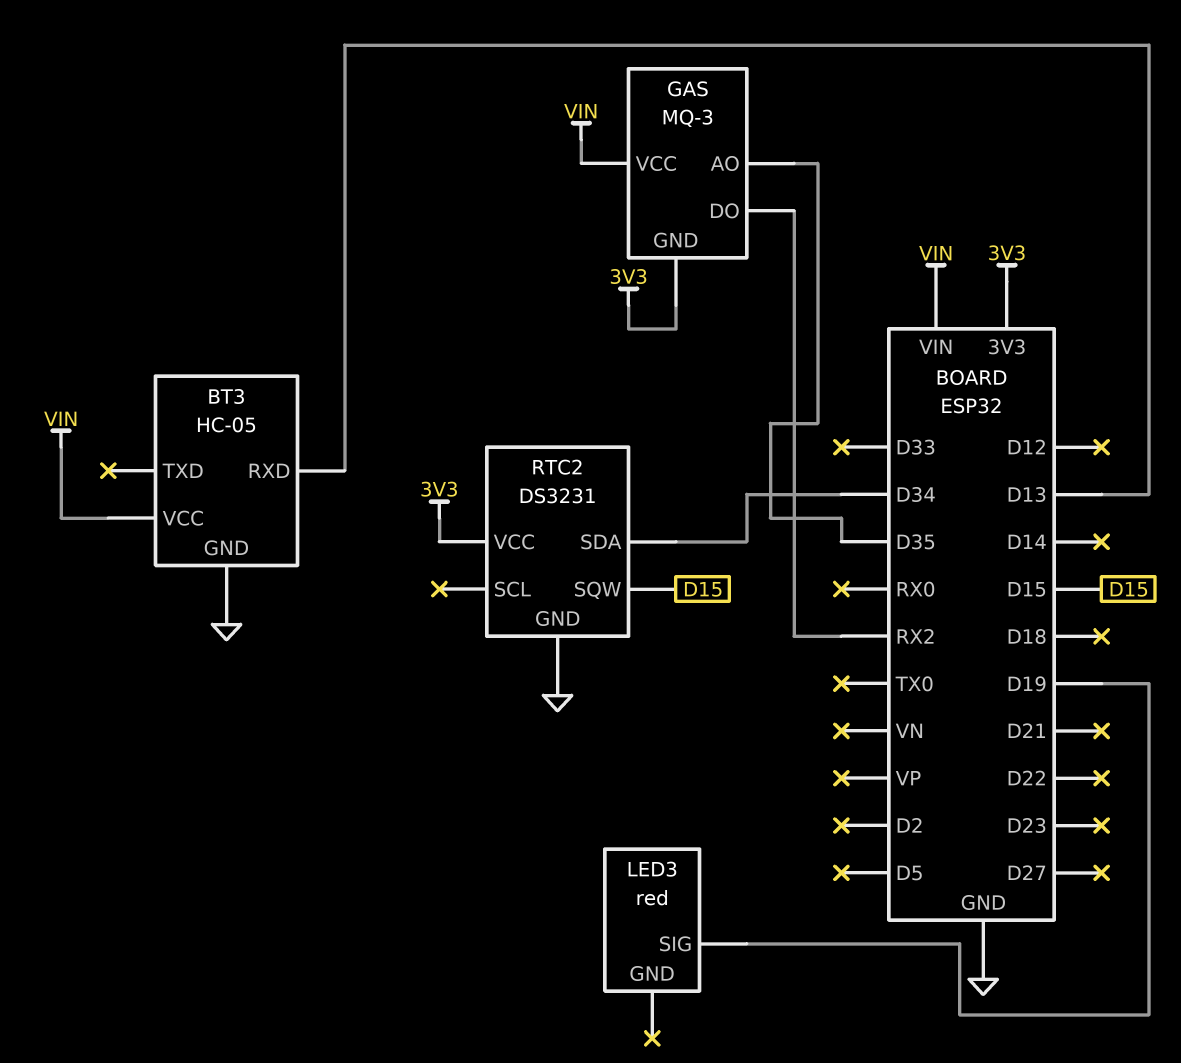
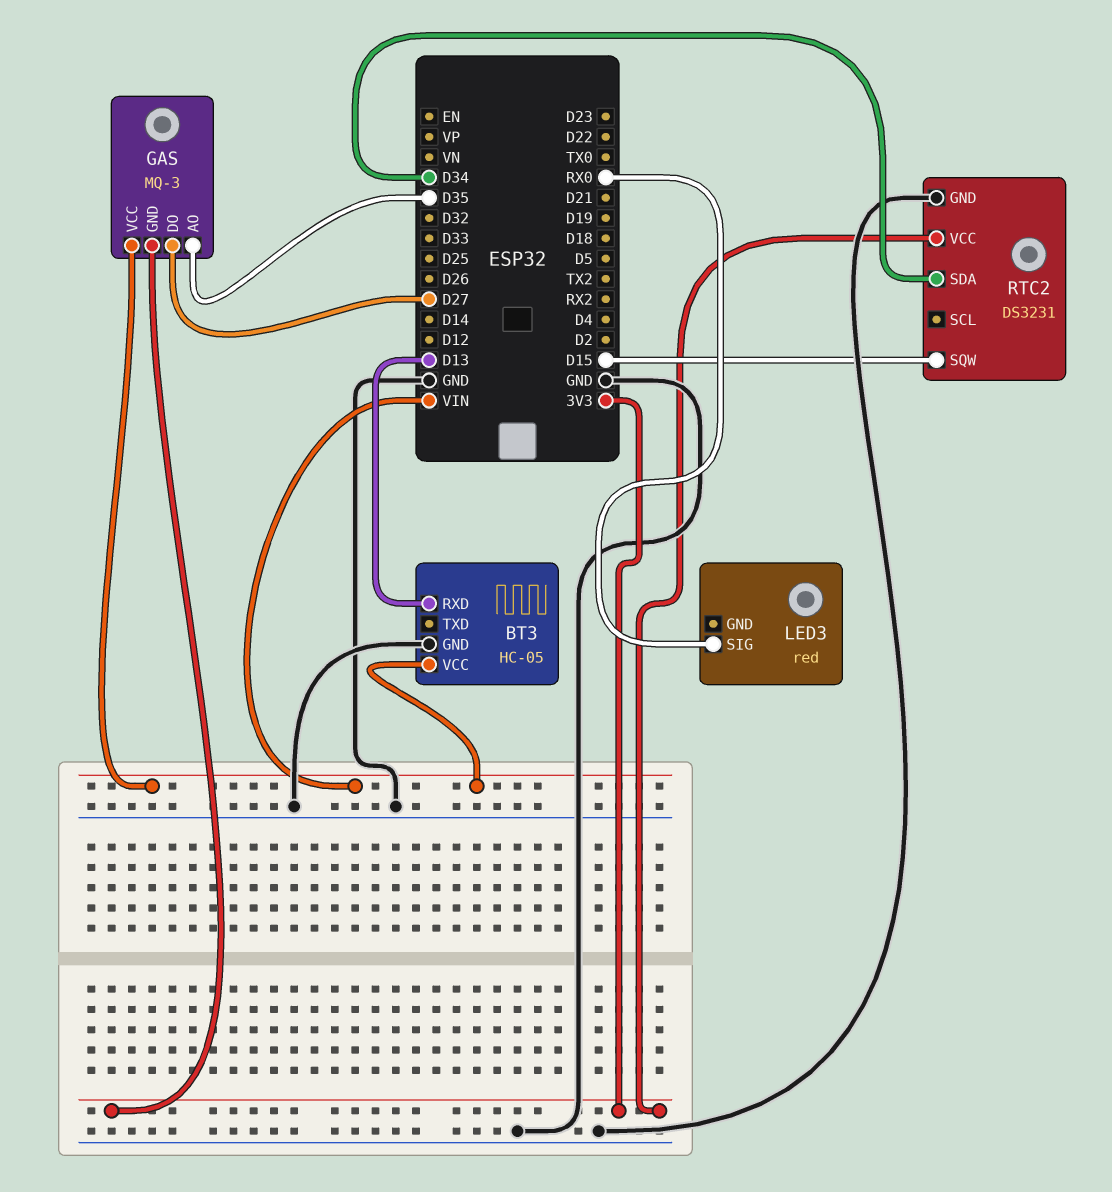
GAS pin DO: RX2 -> D27
LED3 pin SIG: D19 -> RX0

